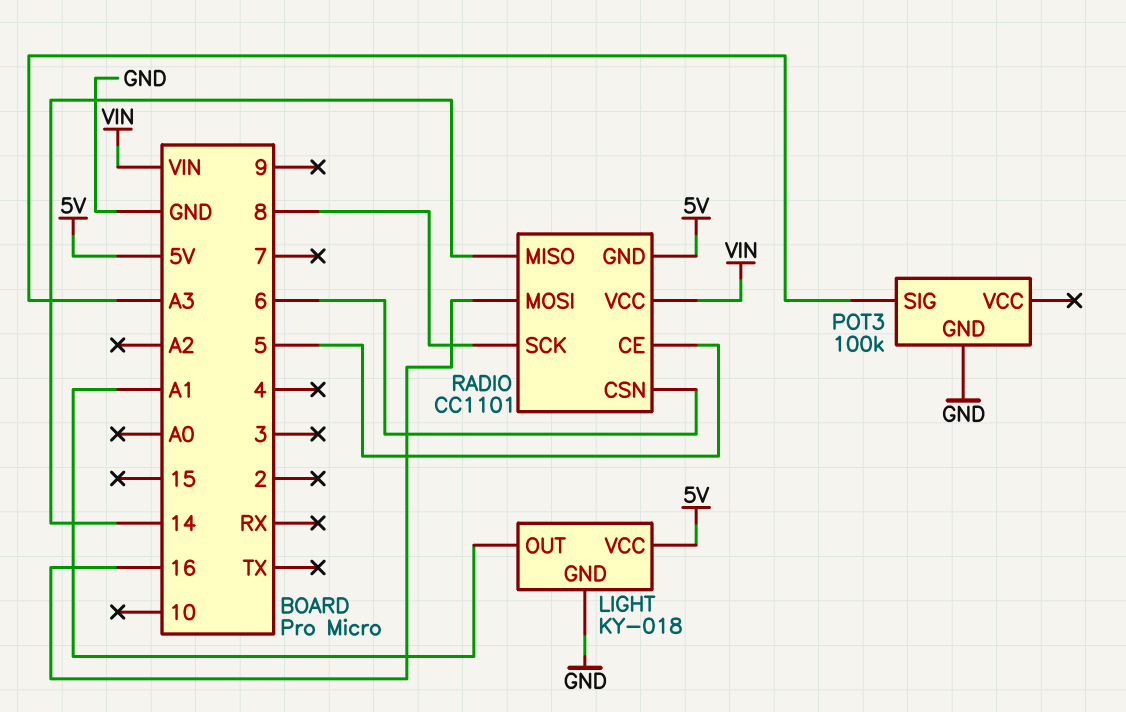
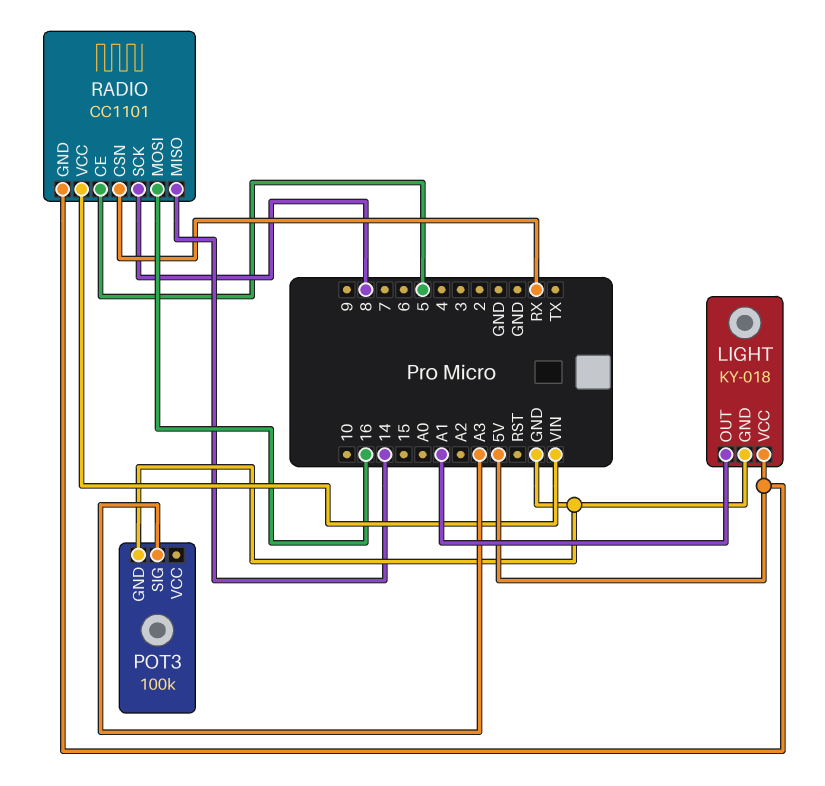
RADIO pin CSN: 6 -> RX

